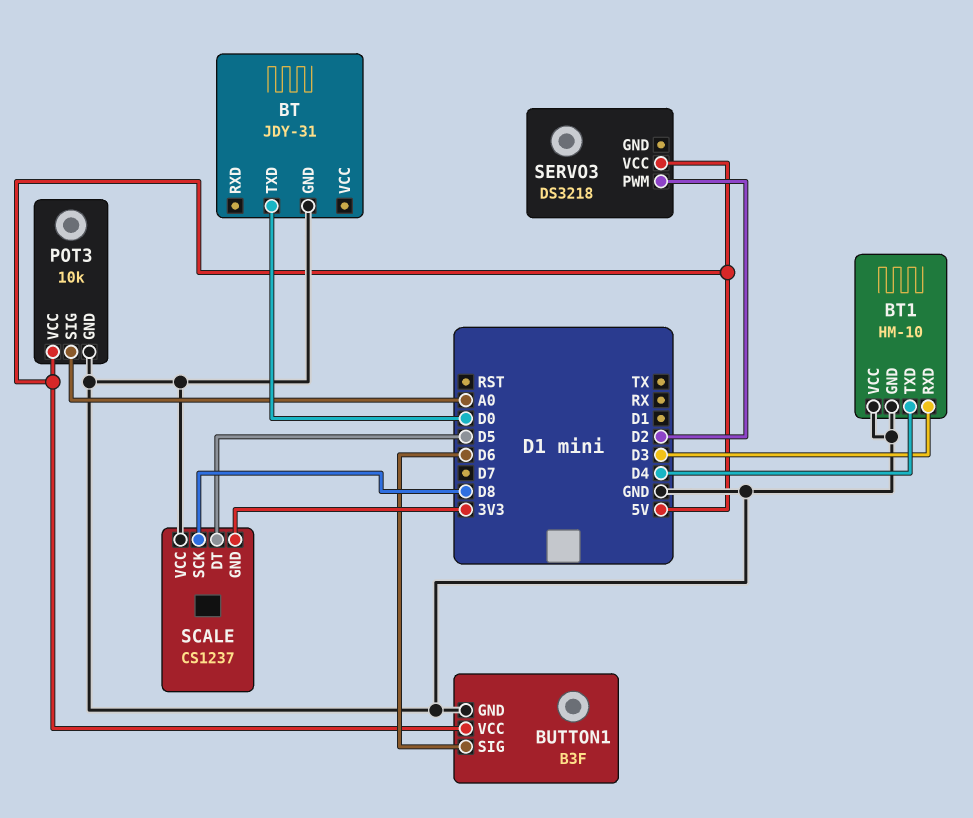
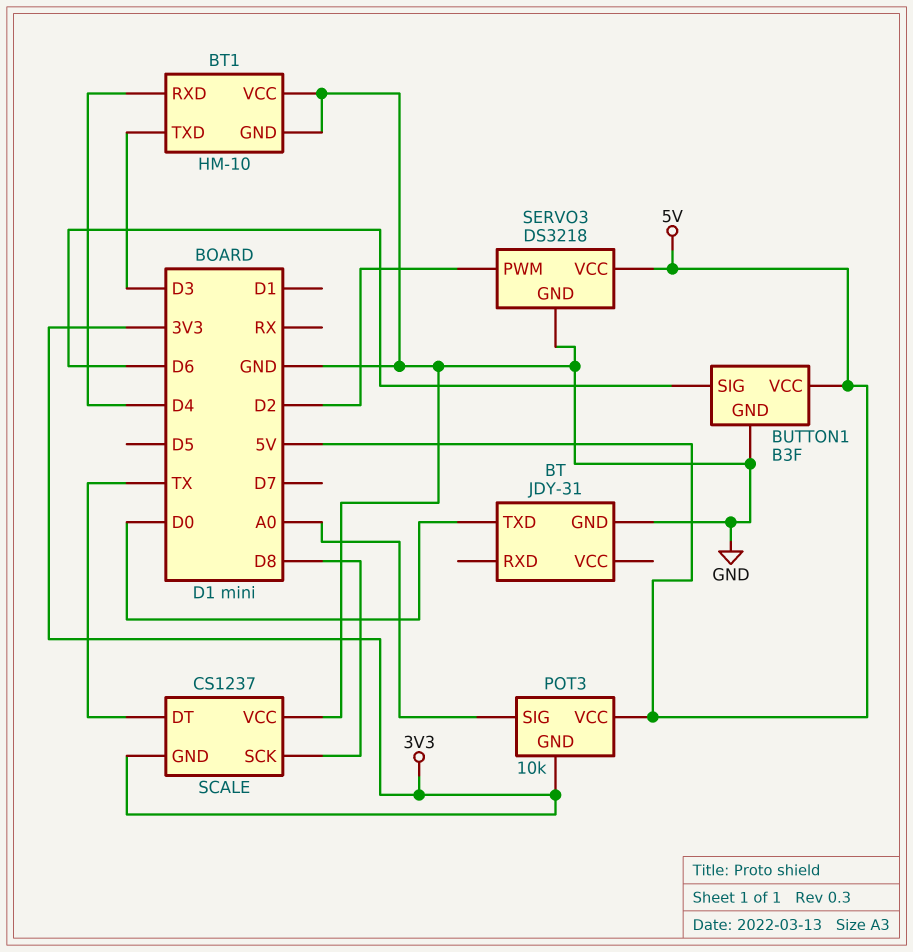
BT1 pin RXD: D3 -> D4
BT1 pin TXD: D4 -> D3
POT3 pin GND: GND -> 3V3
SCALE pin DT: D5 -> TX
SERVO3 pin GND: none -> GND

